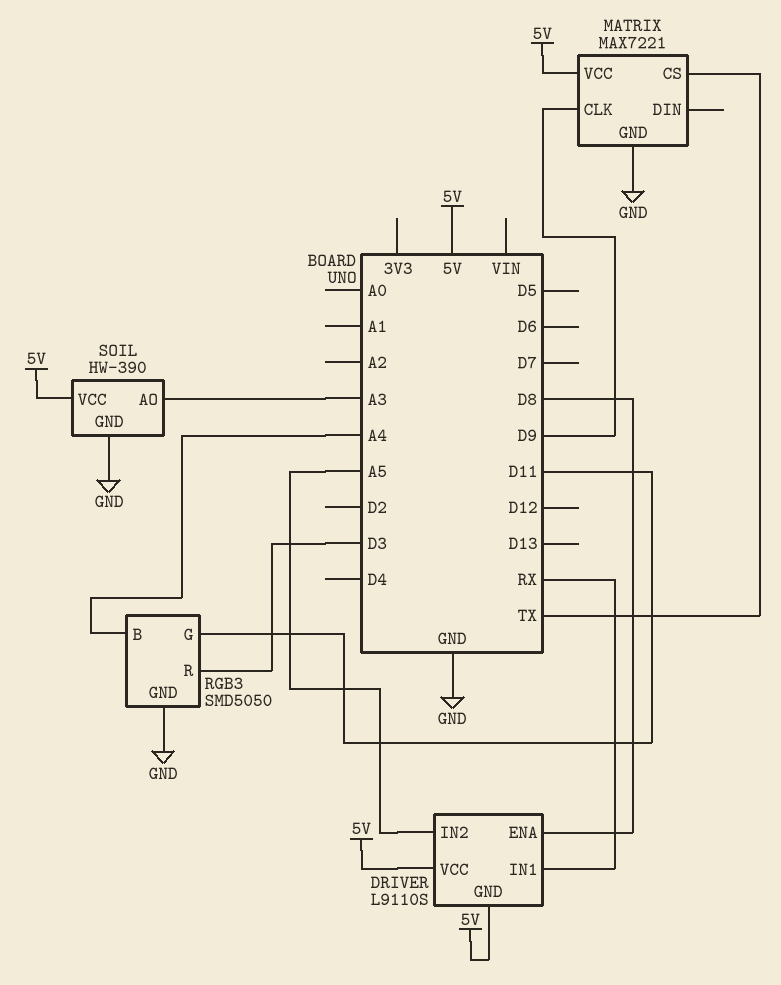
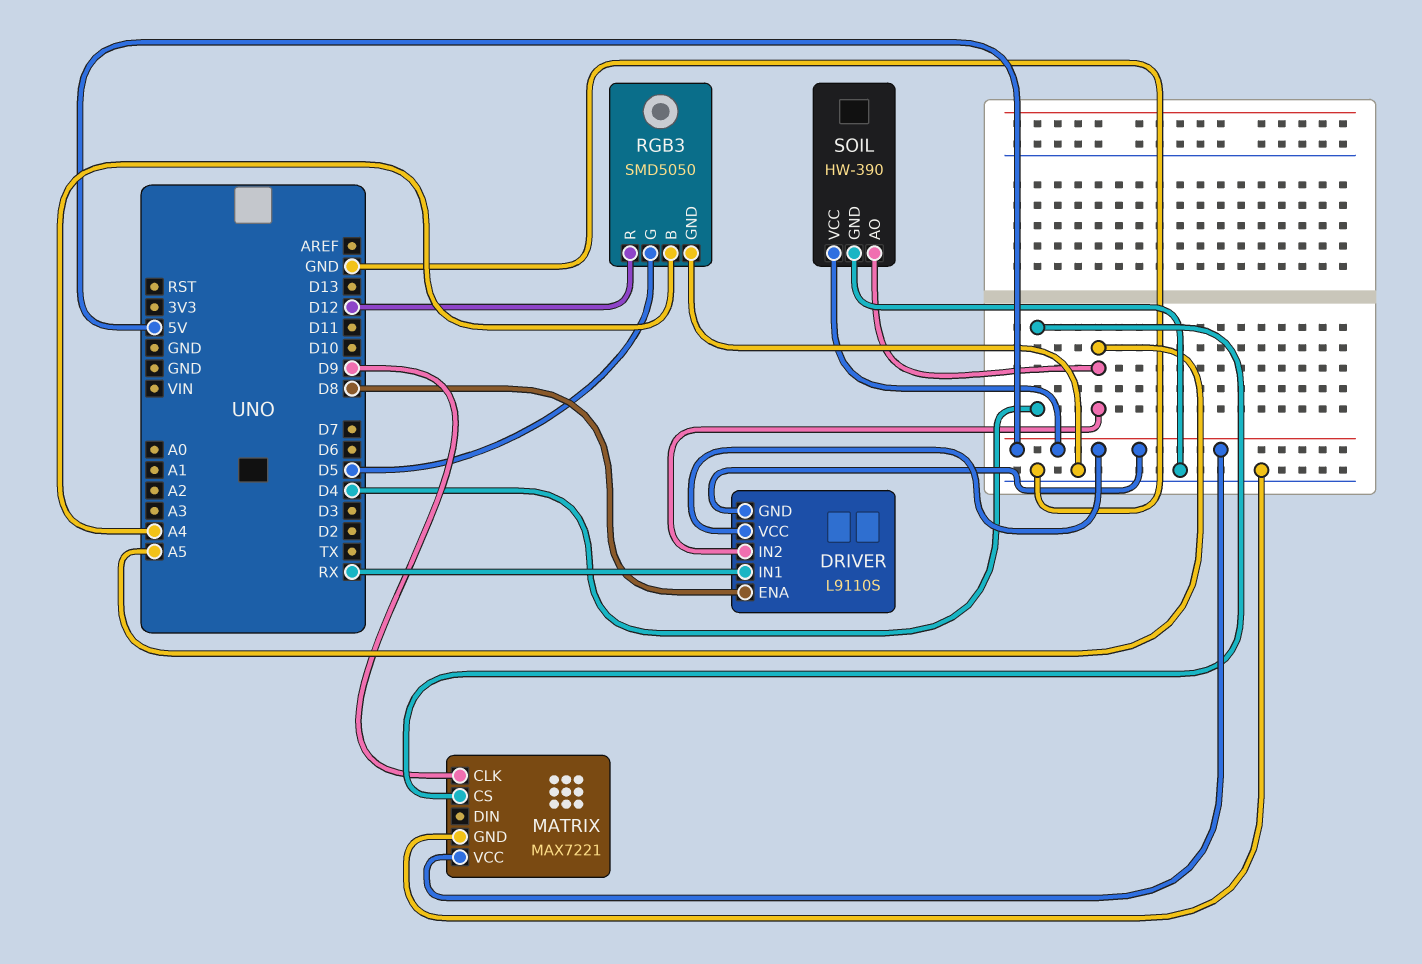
MATRIX pin CS: TX -> D4
RGB3 pin G: D11 -> D5
RGB3 pin R: D3 -> D12
SOIL pin AO: A3 -> A5

